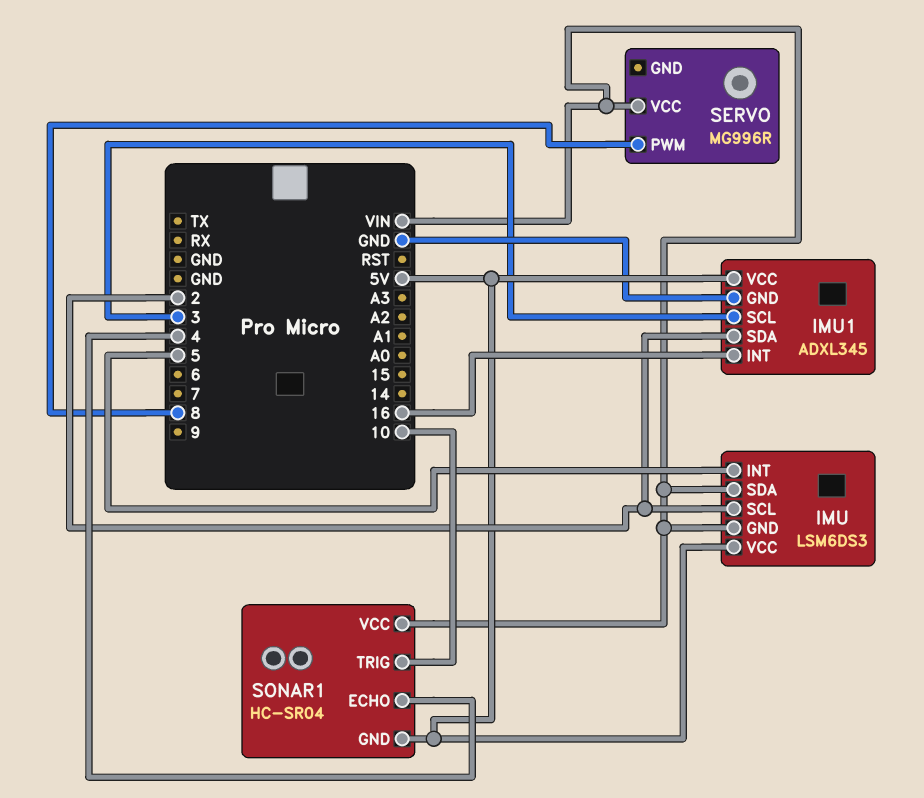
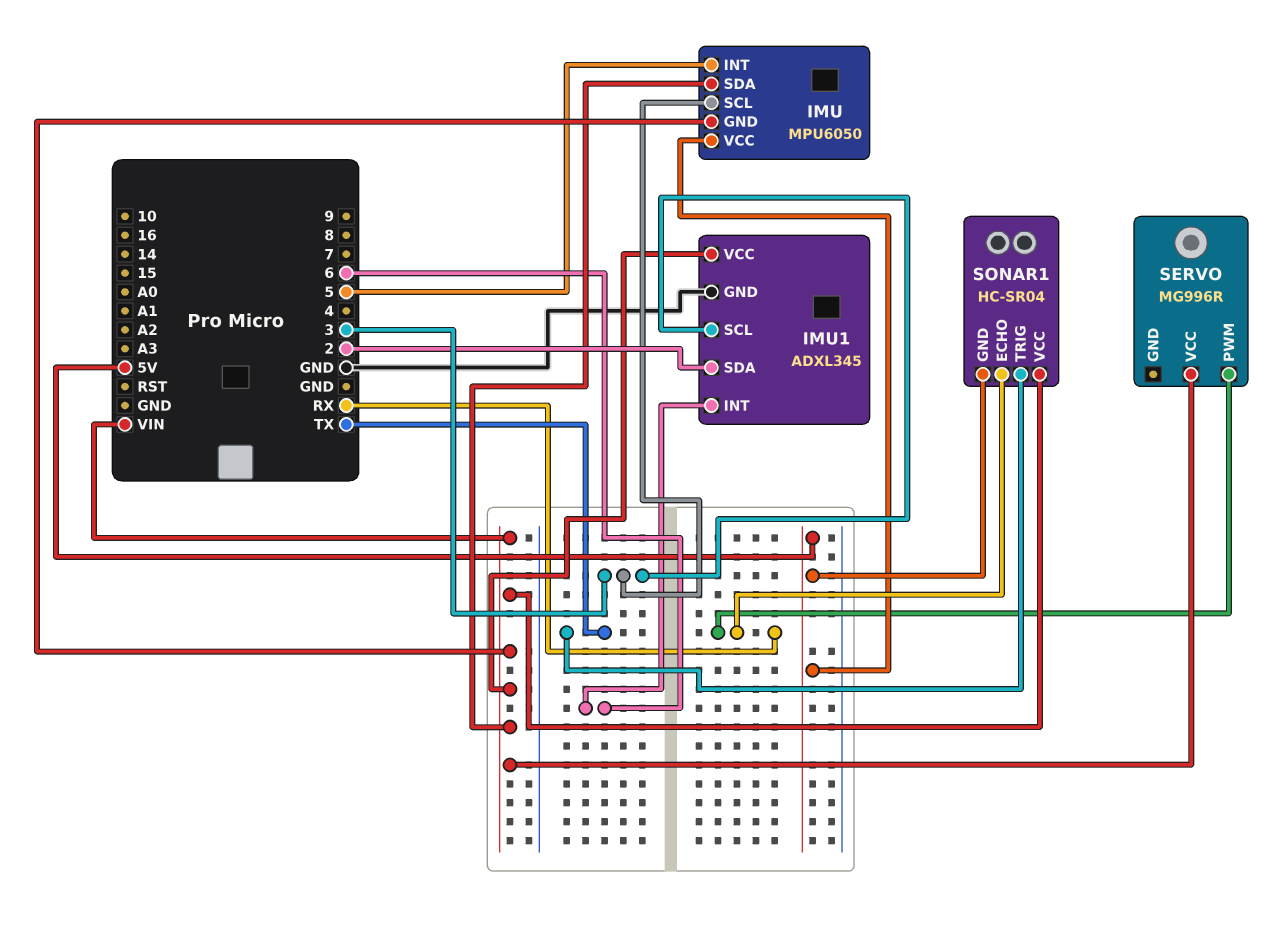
IMU: LSM6DS3 -> MPU6050
IMU pin SCL: 2 -> 3
IMU1 pin INT: 16 -> 6
IMU1 pin VCC: 5V -> VIN
SERVO pin PWM: 8 -> RX
SONAR1 pin ECHO: 4 -> RX
SONAR1 pin TRIG: 10 -> TX

